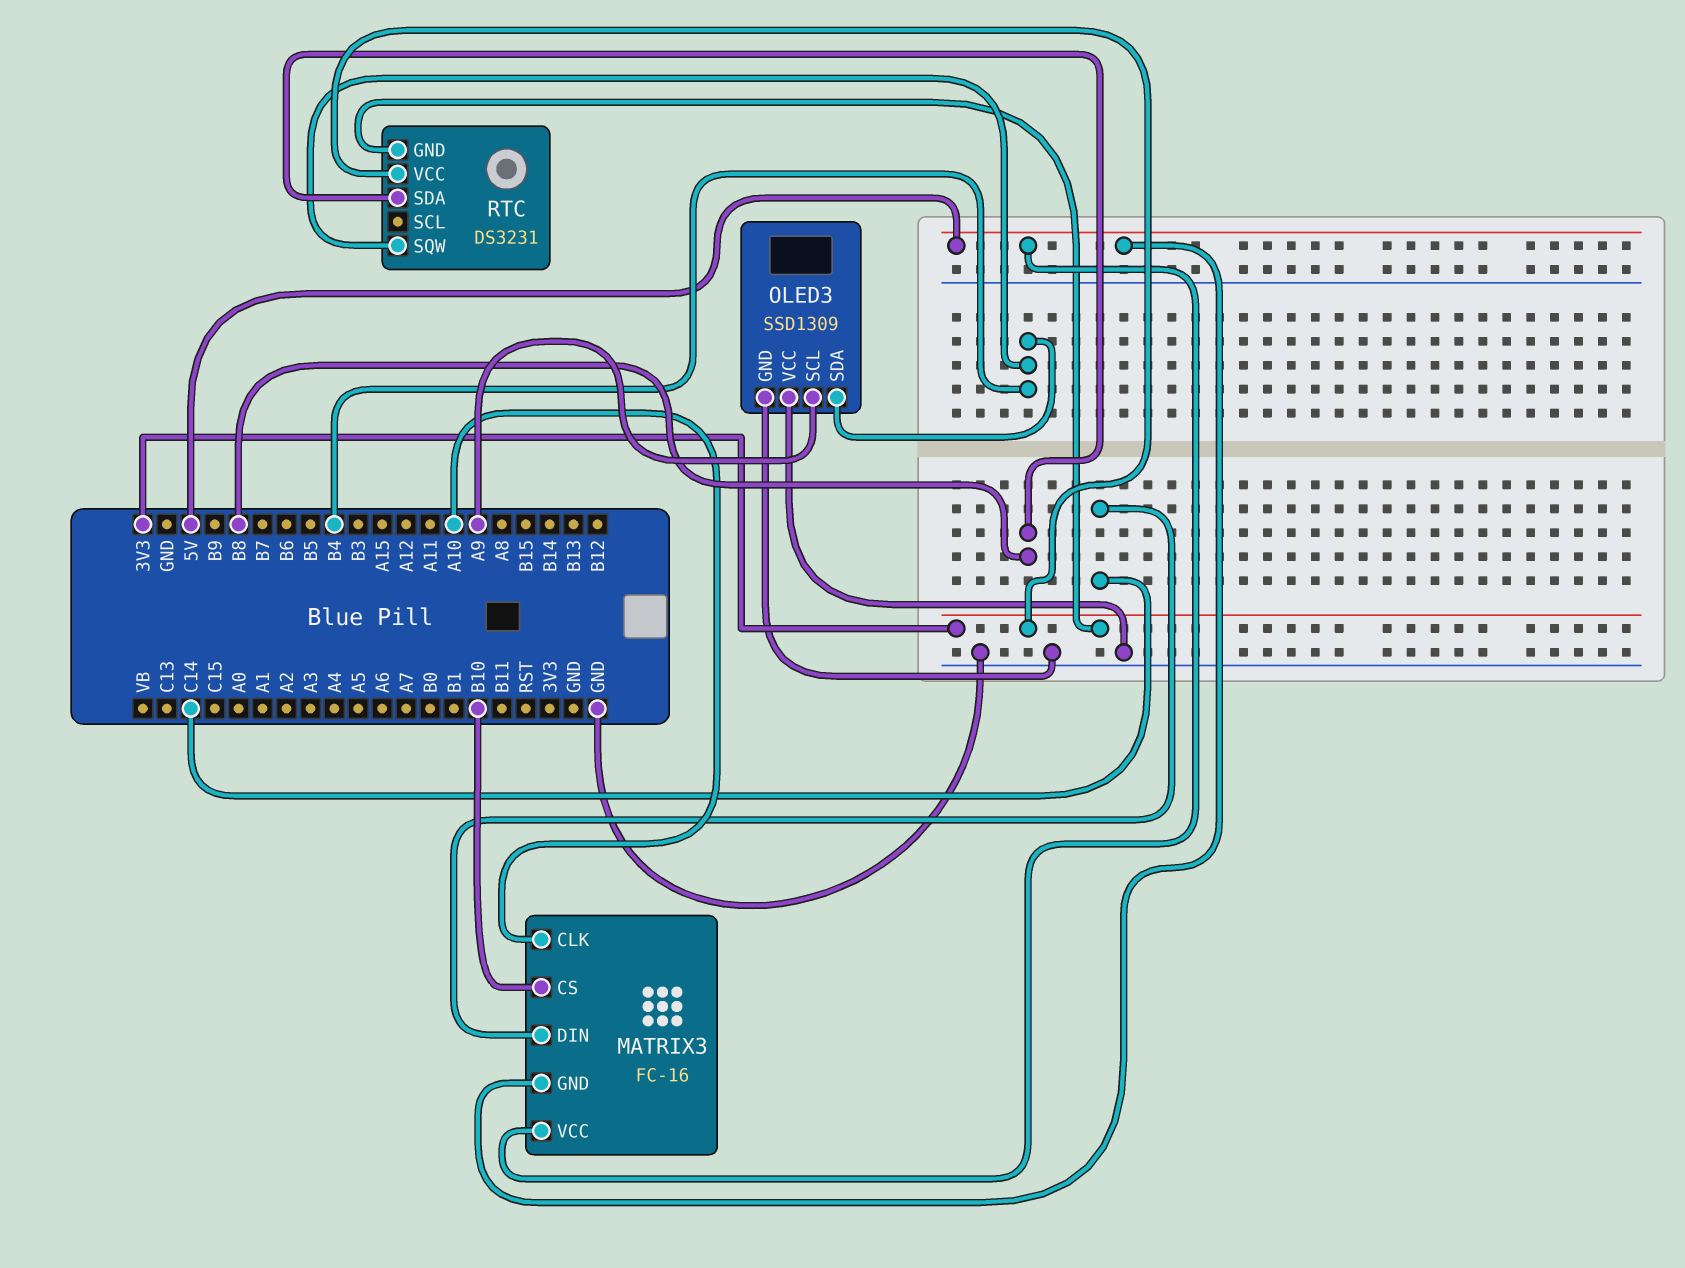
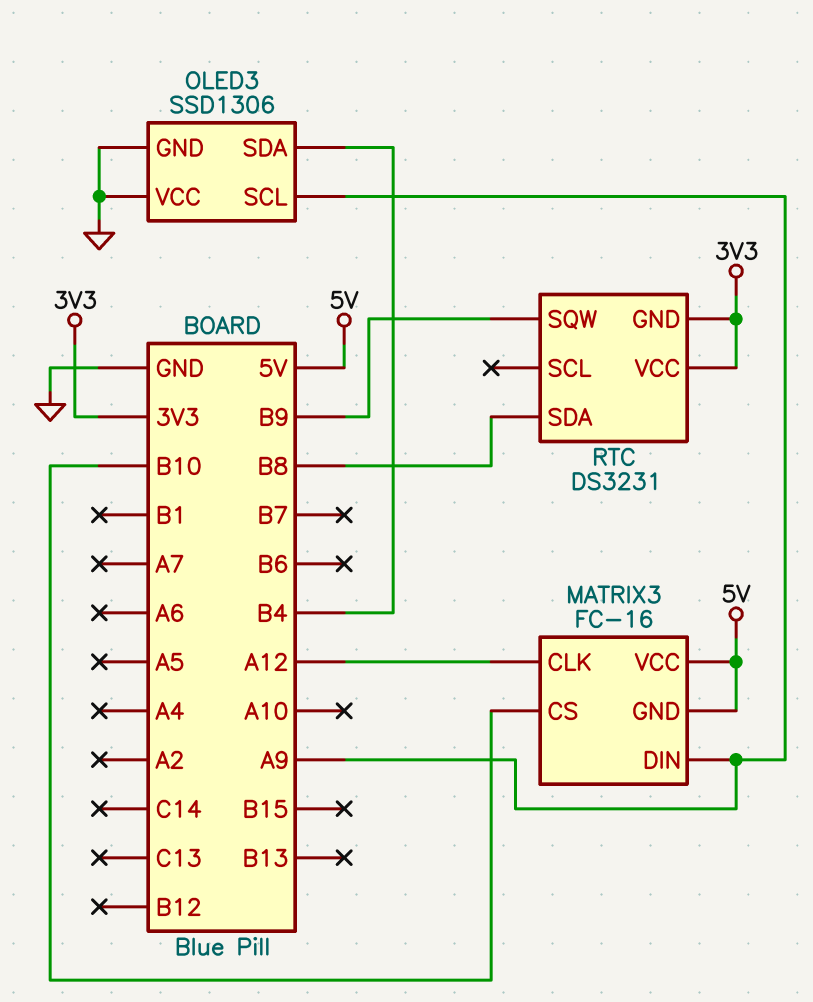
MATRIX3 pin CLK: A10 -> A12
MATRIX3 pin DIN: C14 -> A9
OLED3: SSD1309 -> SSD1306
RTC pin SQW: B4 -> B9

